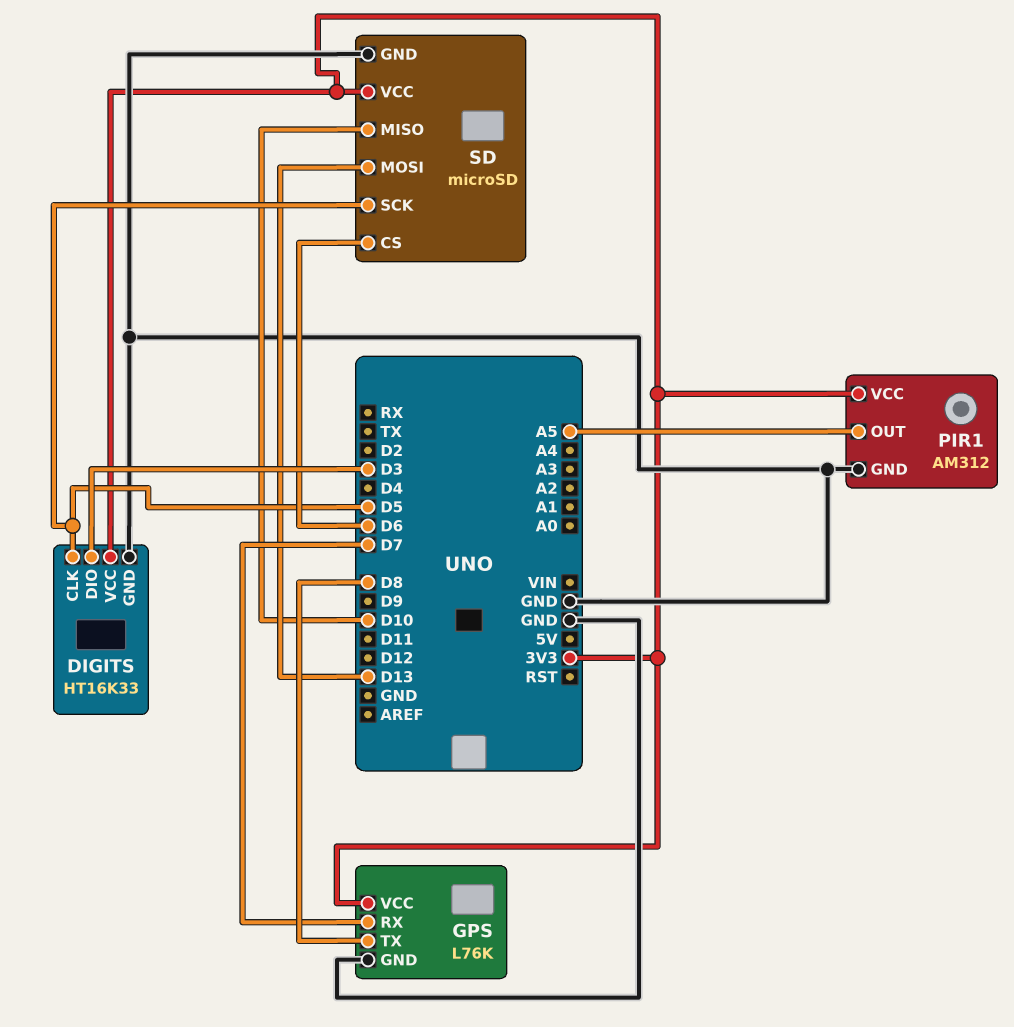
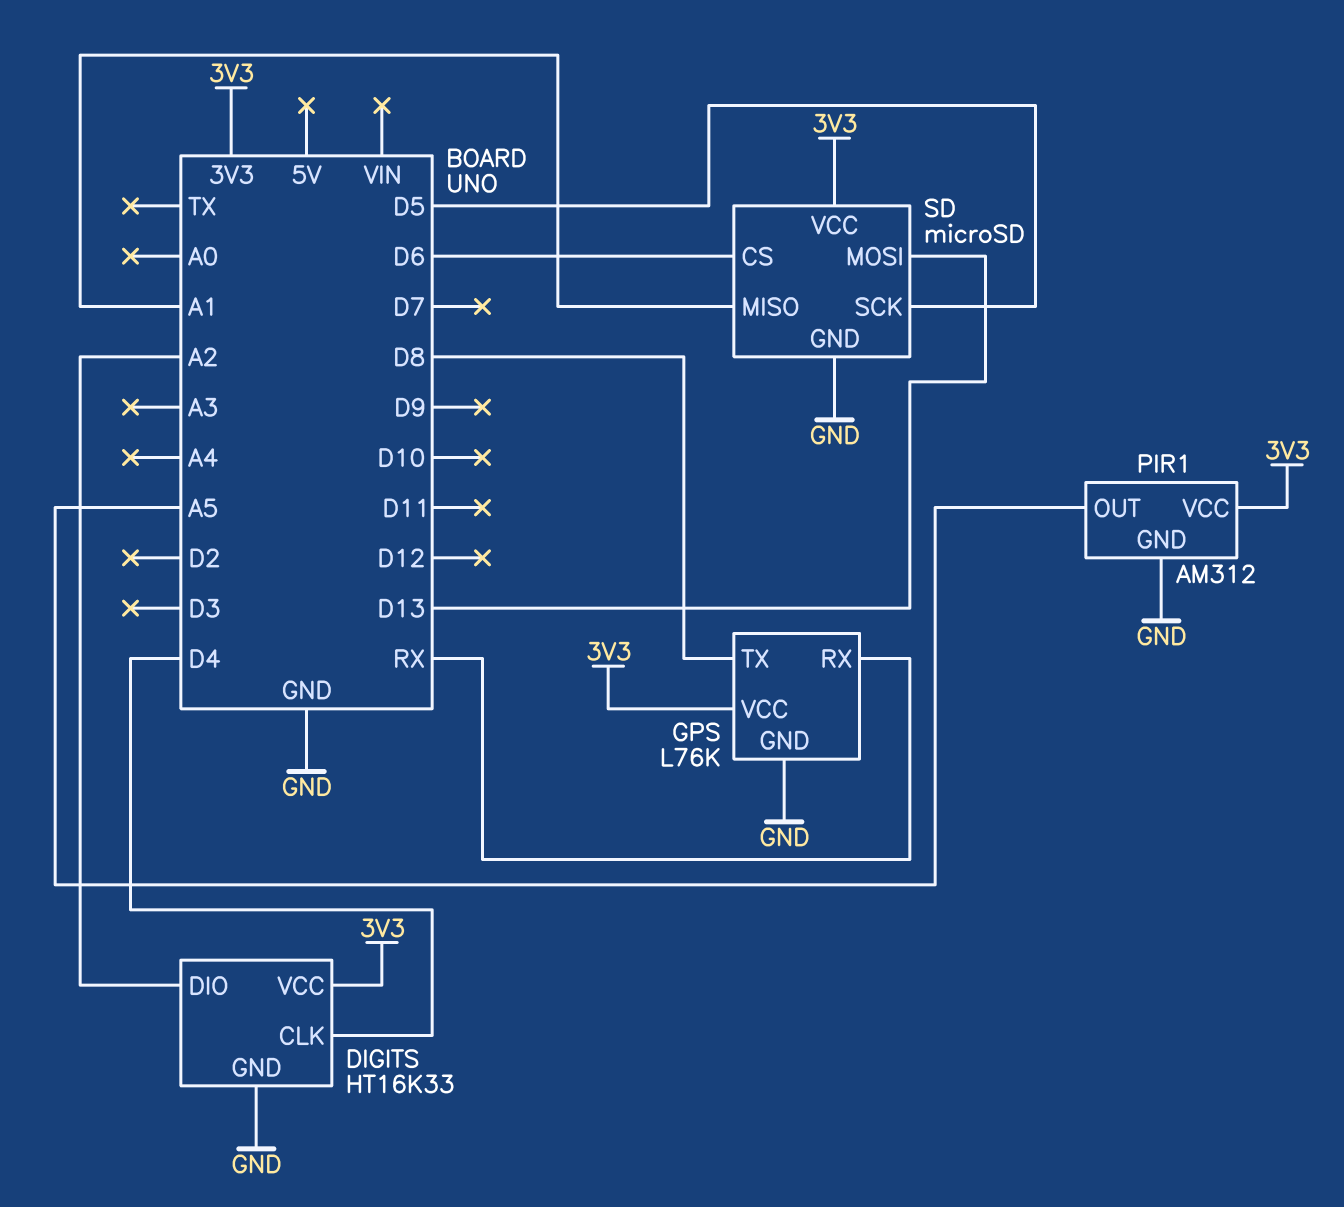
DIGITS pin CLK: D5 -> D4
DIGITS pin DIO: D3 -> A2
GPS pin RX: D7 -> RX
SD pin MISO: D10 -> A1

